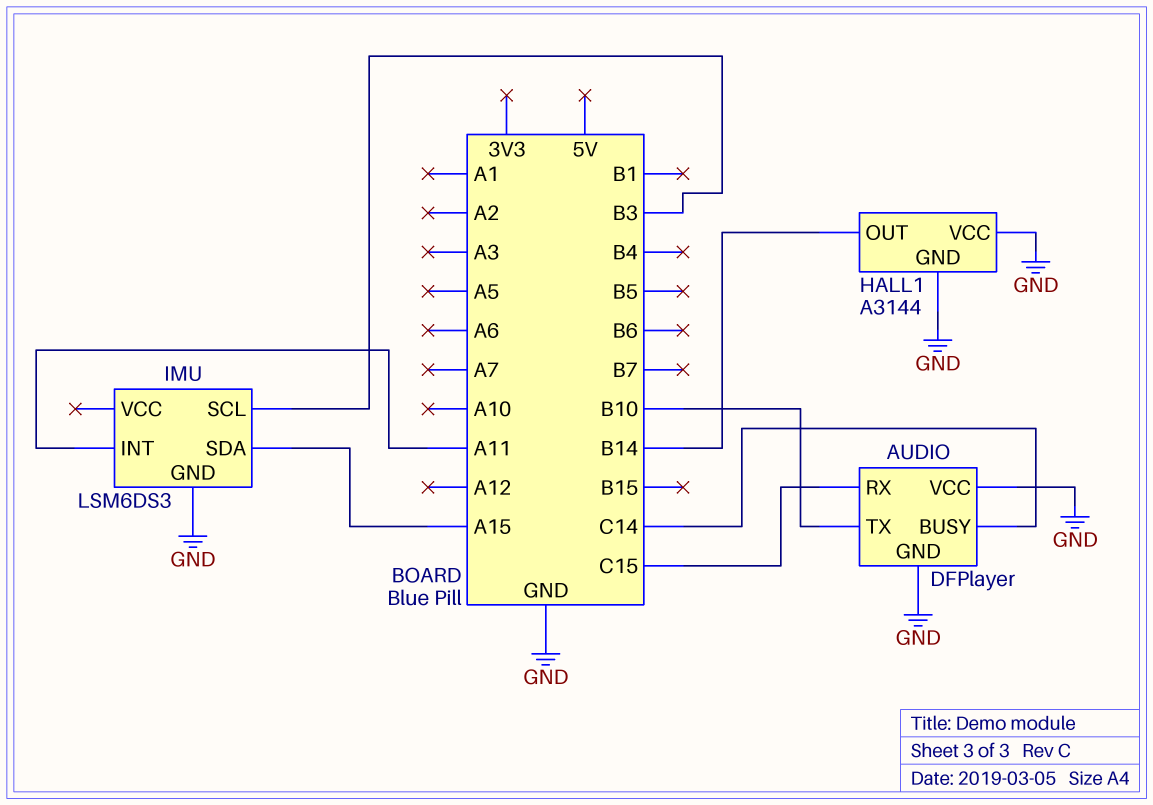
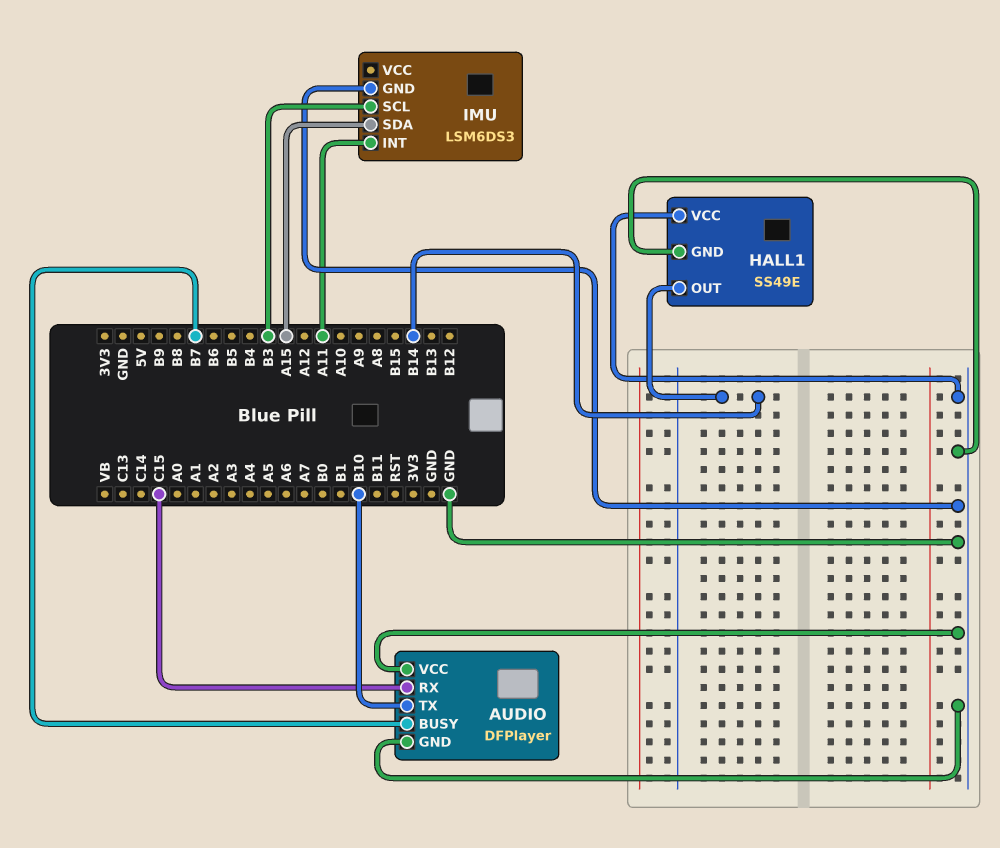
AUDIO pin BUSY: C14 -> B7
HALL1: A3144 -> SS49E

